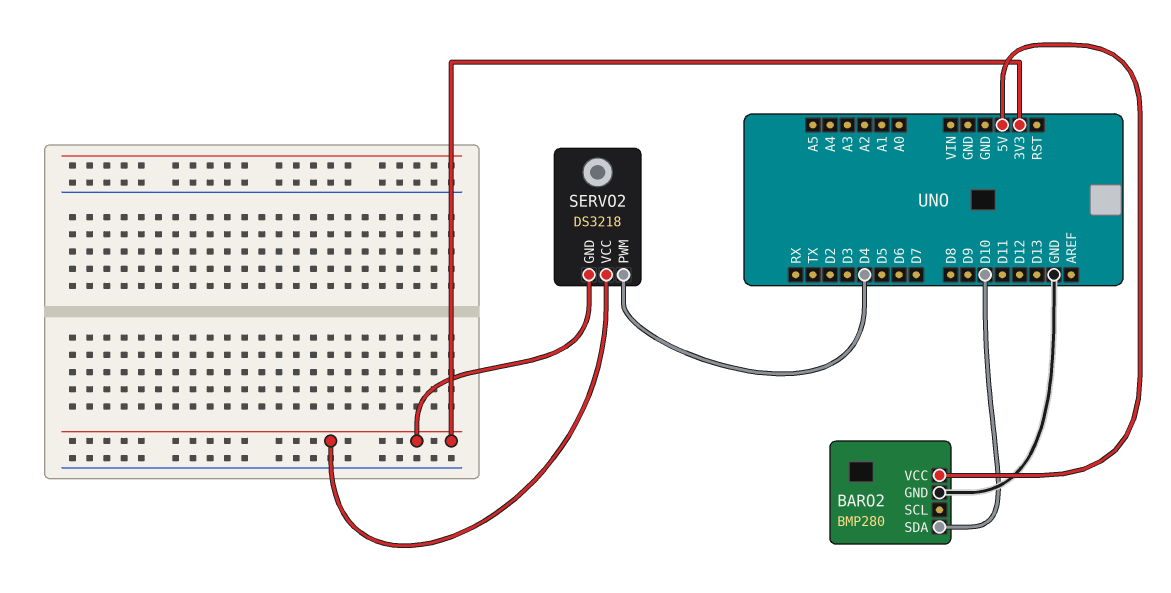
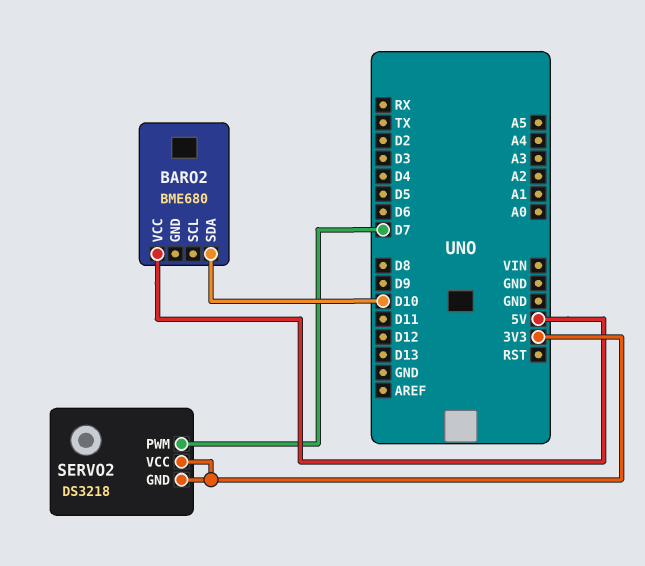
BARO2: BMP280 -> BME680
BARO2 pin GND: GND -> none
SERVO2 pin PWM: D4 -> D7

